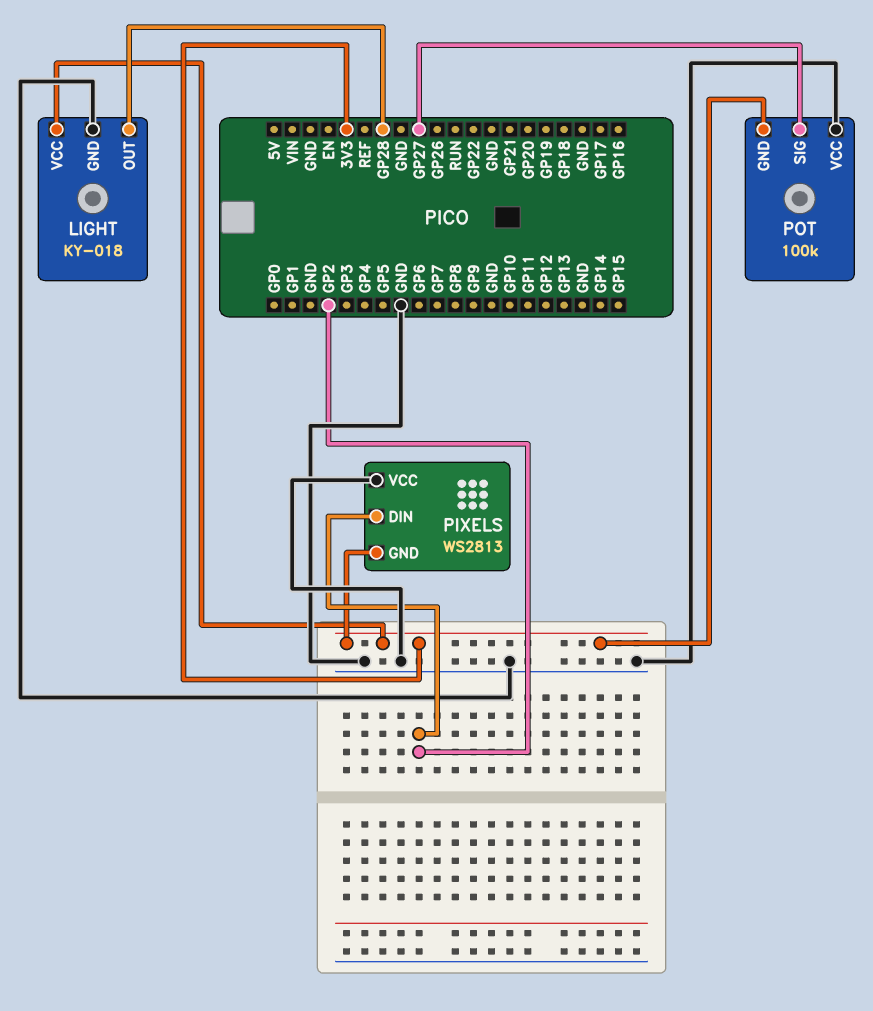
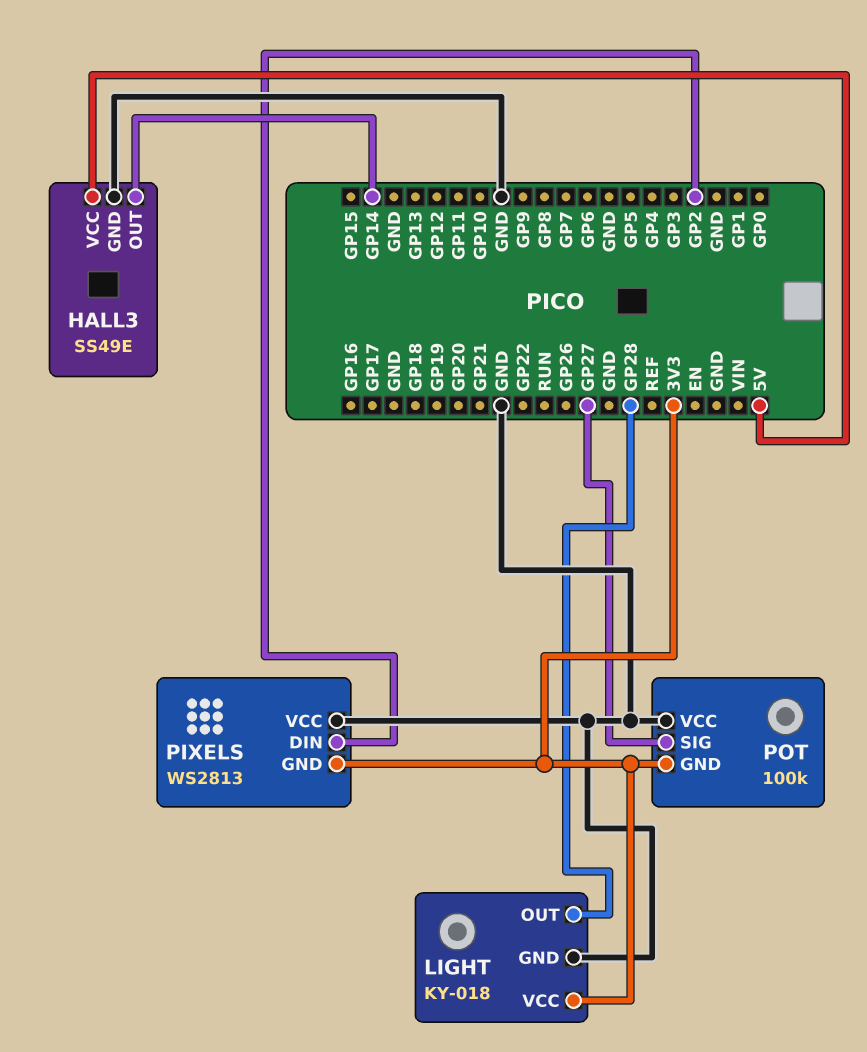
HALL3: none -> SS49E
HALL3 pin GND: none -> GND
HALL3 pin OUT: none -> GP14
HALL3 pin VCC: none -> 5V

